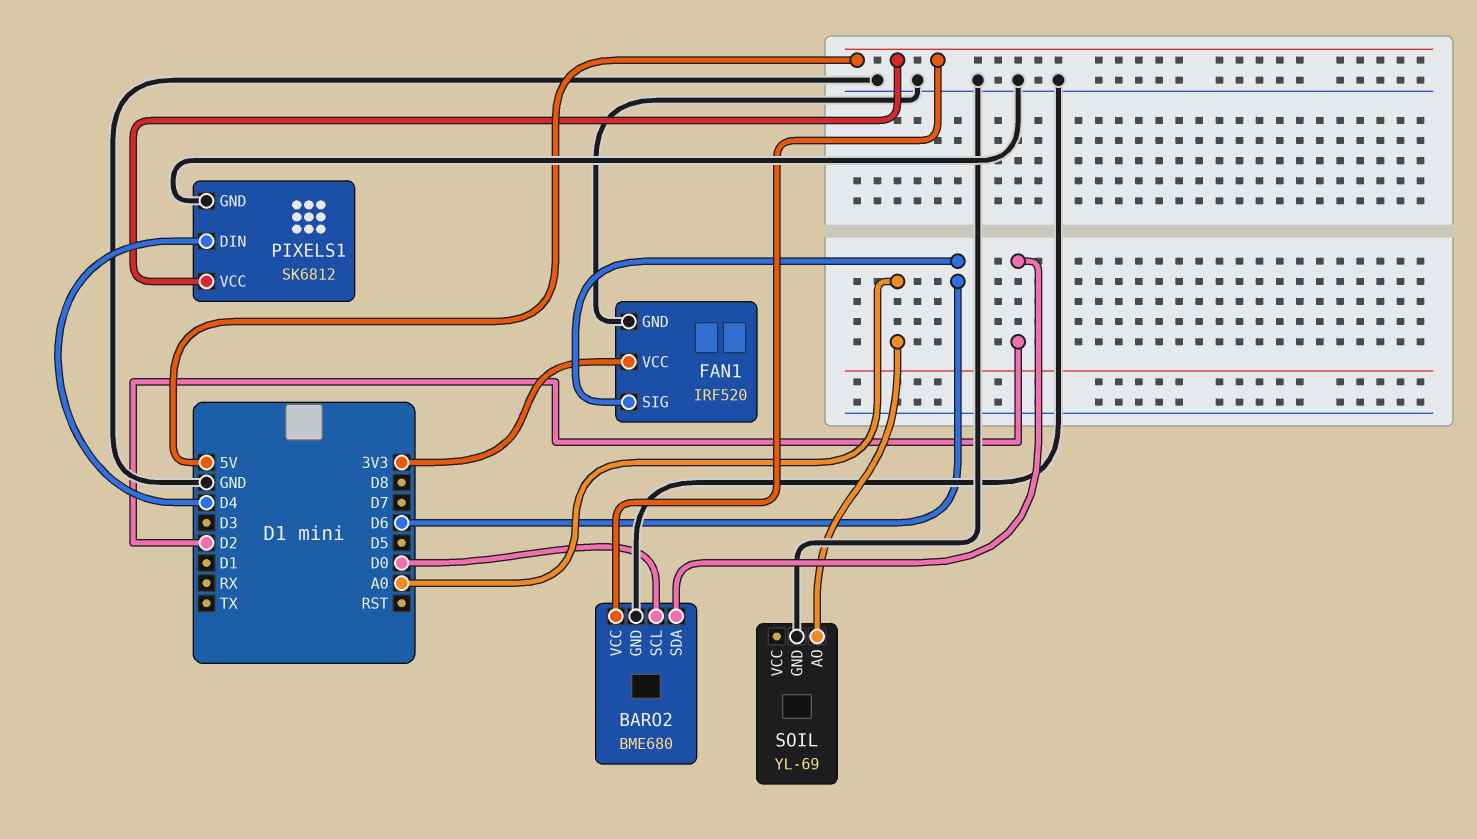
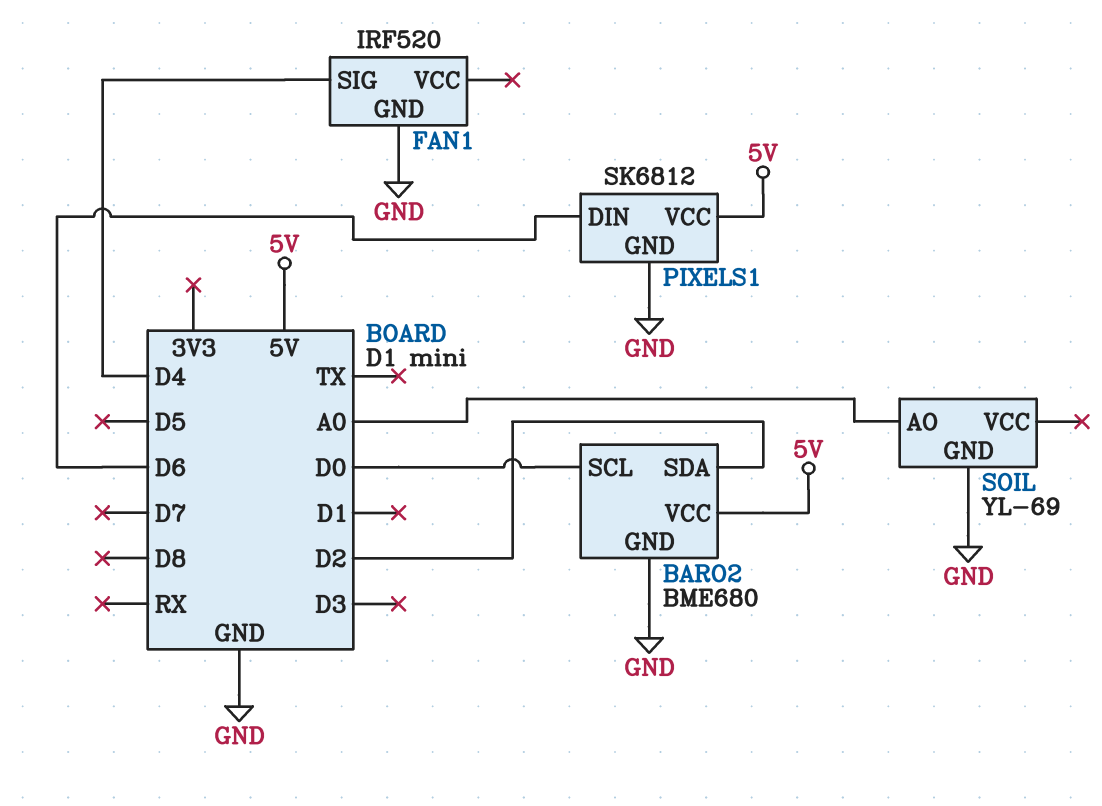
FAN1 pin SIG: D6 -> D4
FAN1 pin VCC: 3V3 -> none
PIXELS1 pin DIN: D4 -> D6

